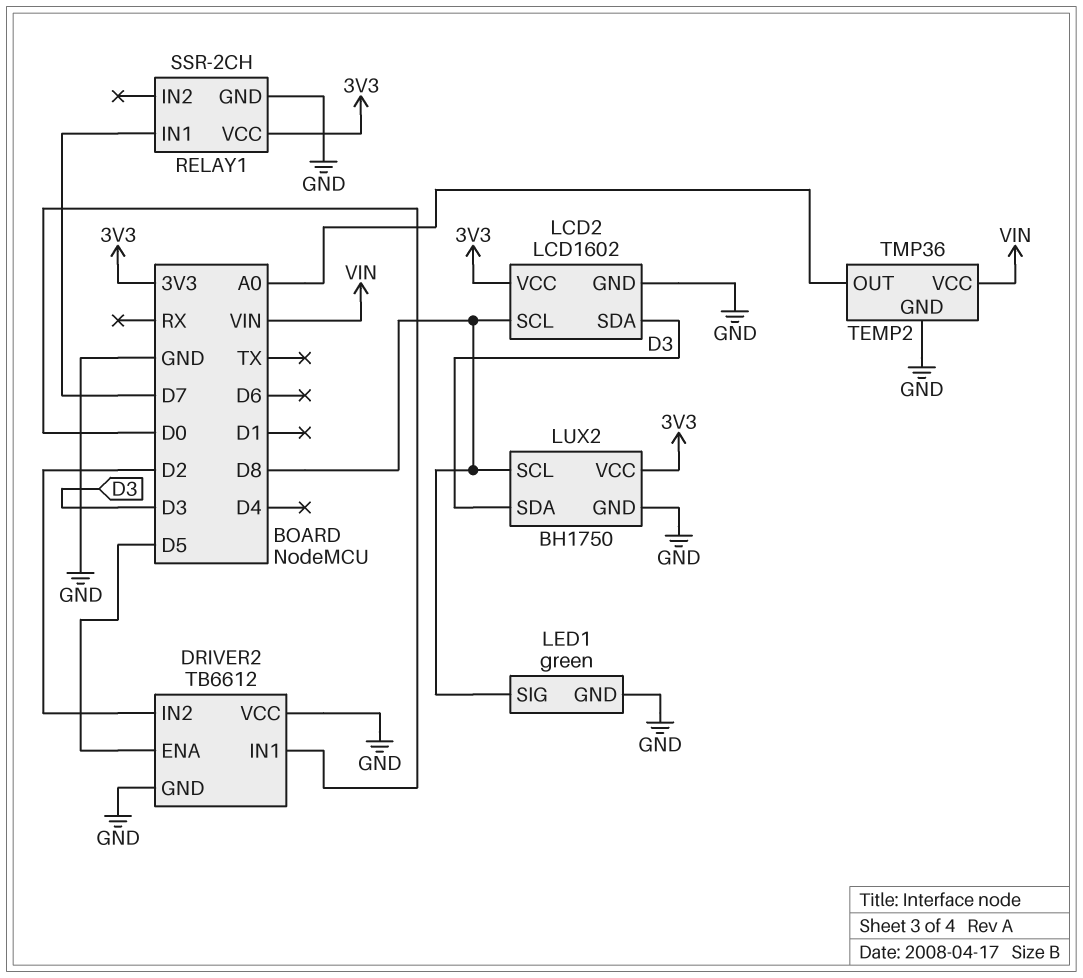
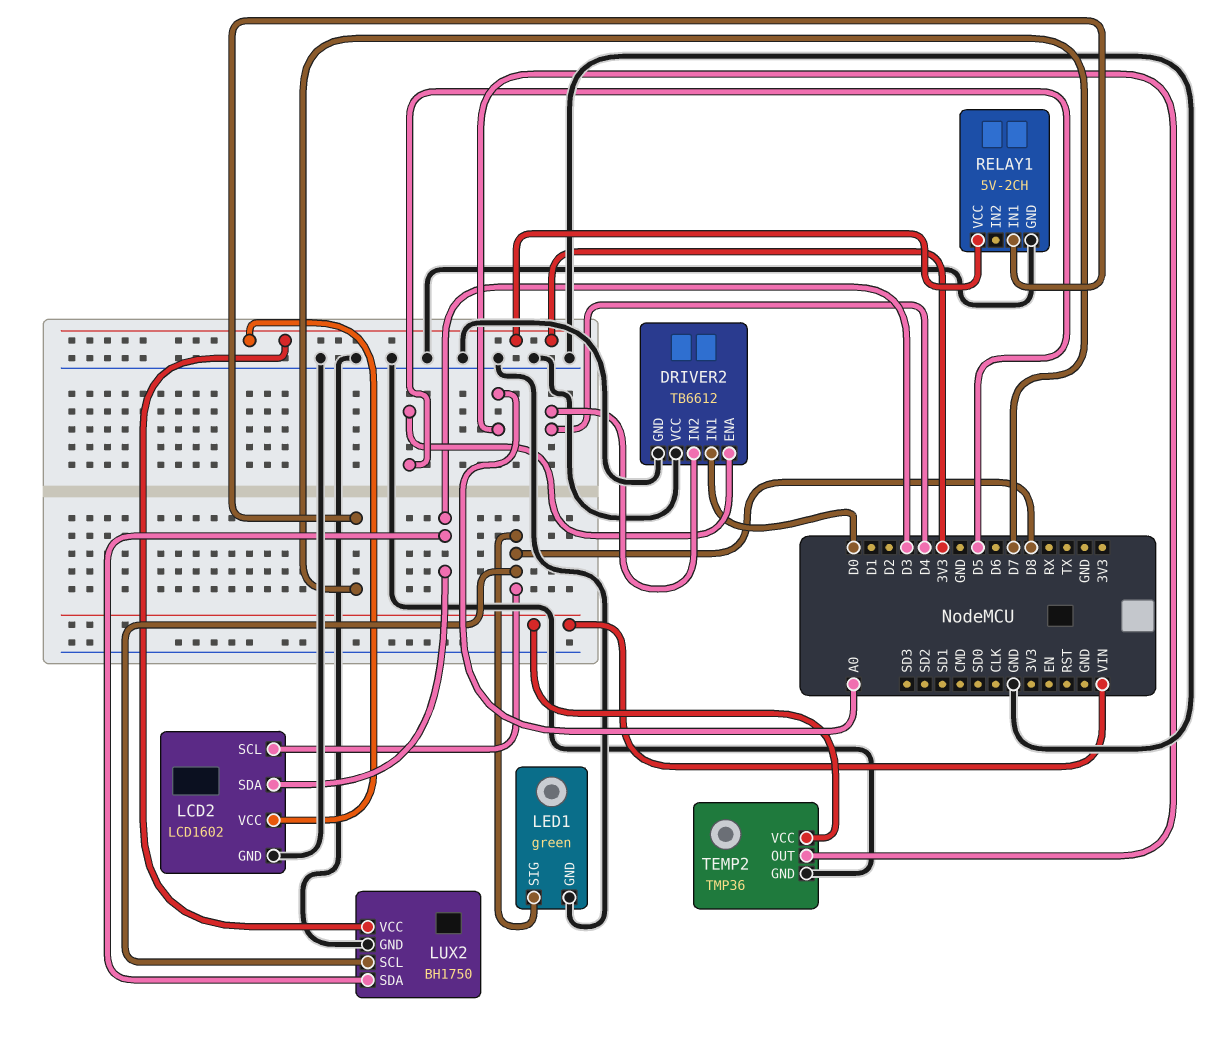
DRIVER2 pin IN2: D2 -> D4
RELAY1: SSR-2CH -> 5V-2CH

